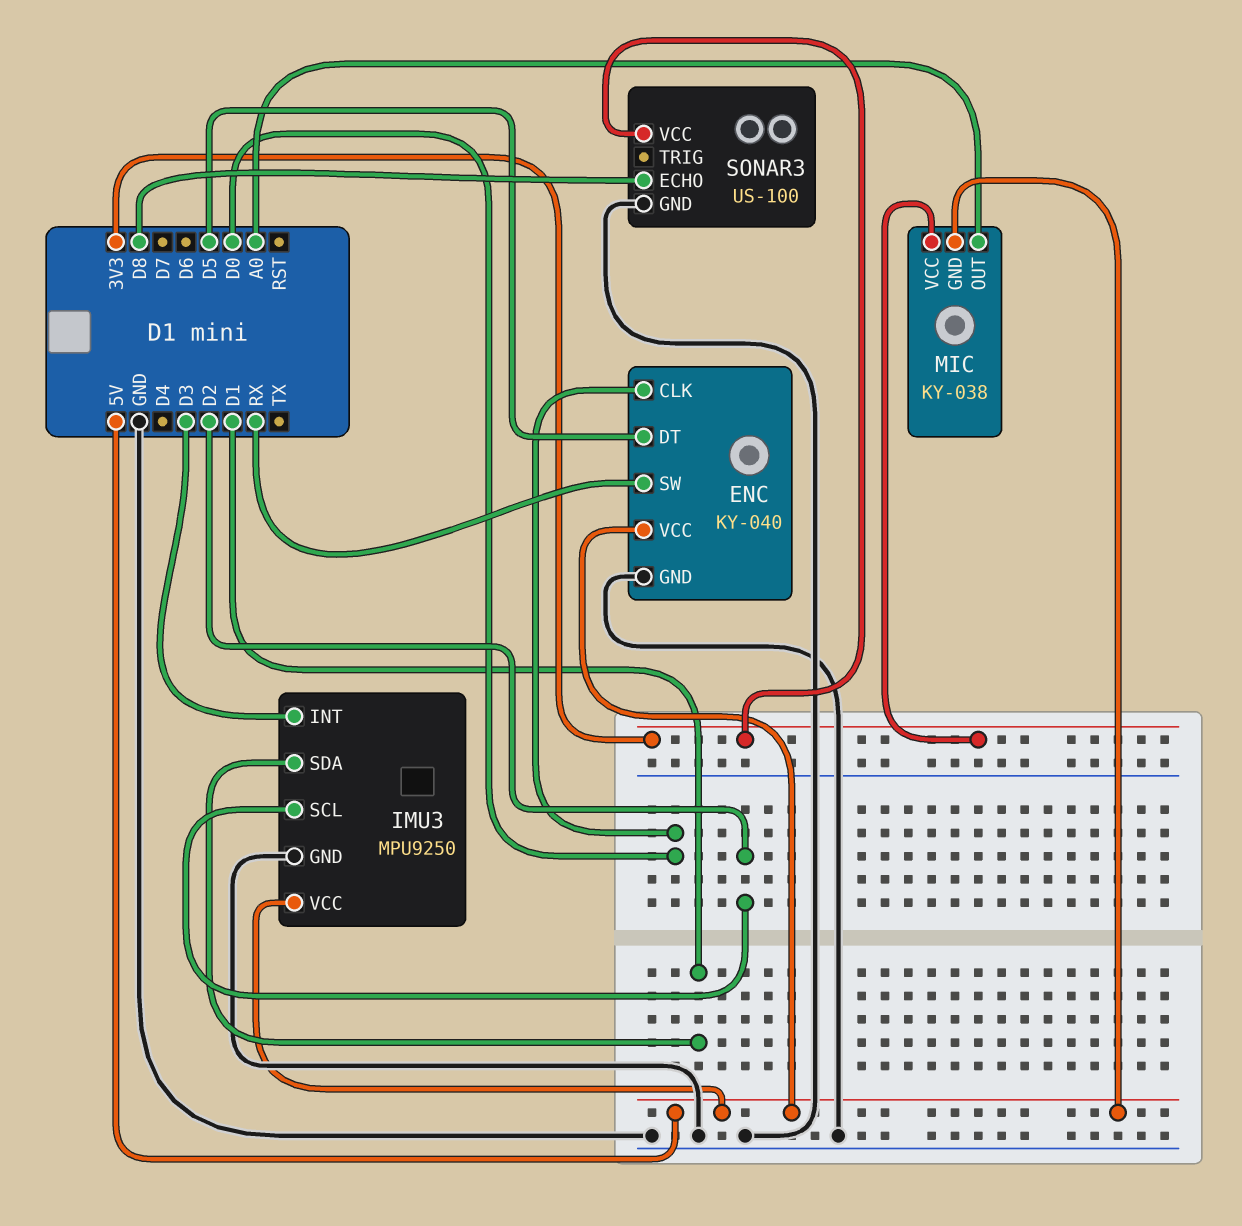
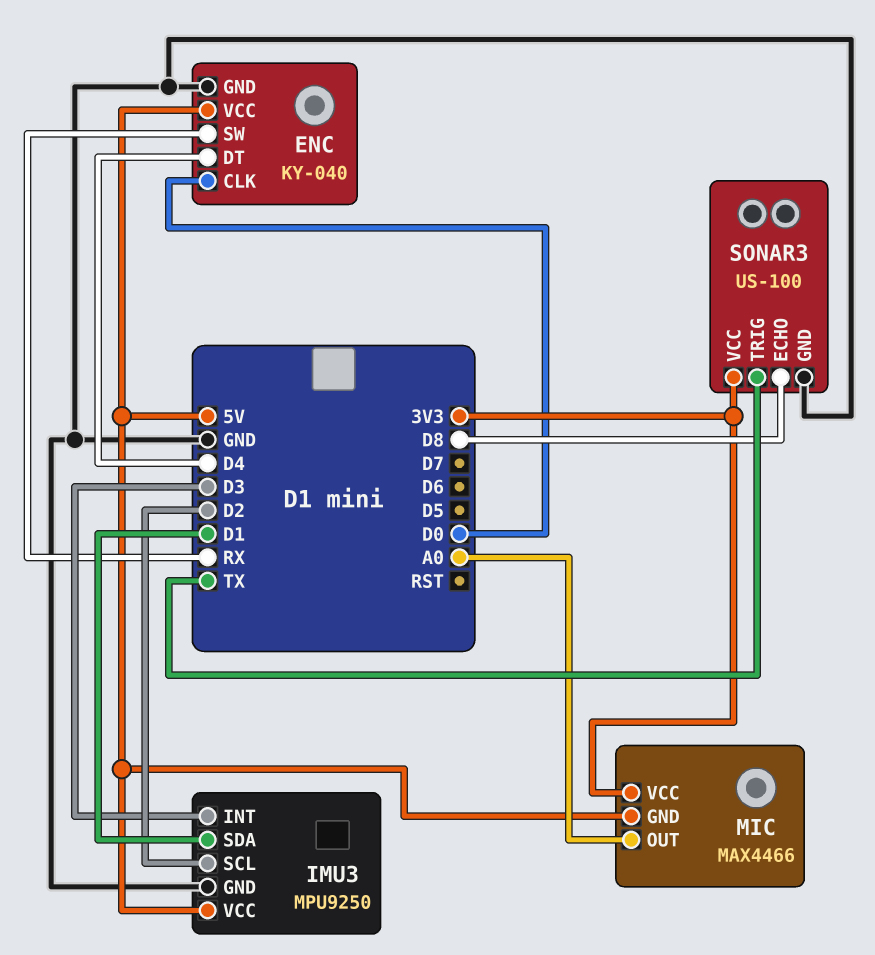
ENC pin DT: D5 -> D4
MIC: KY-038 -> MAX4466
SONAR3 pin TRIG: none -> TX

